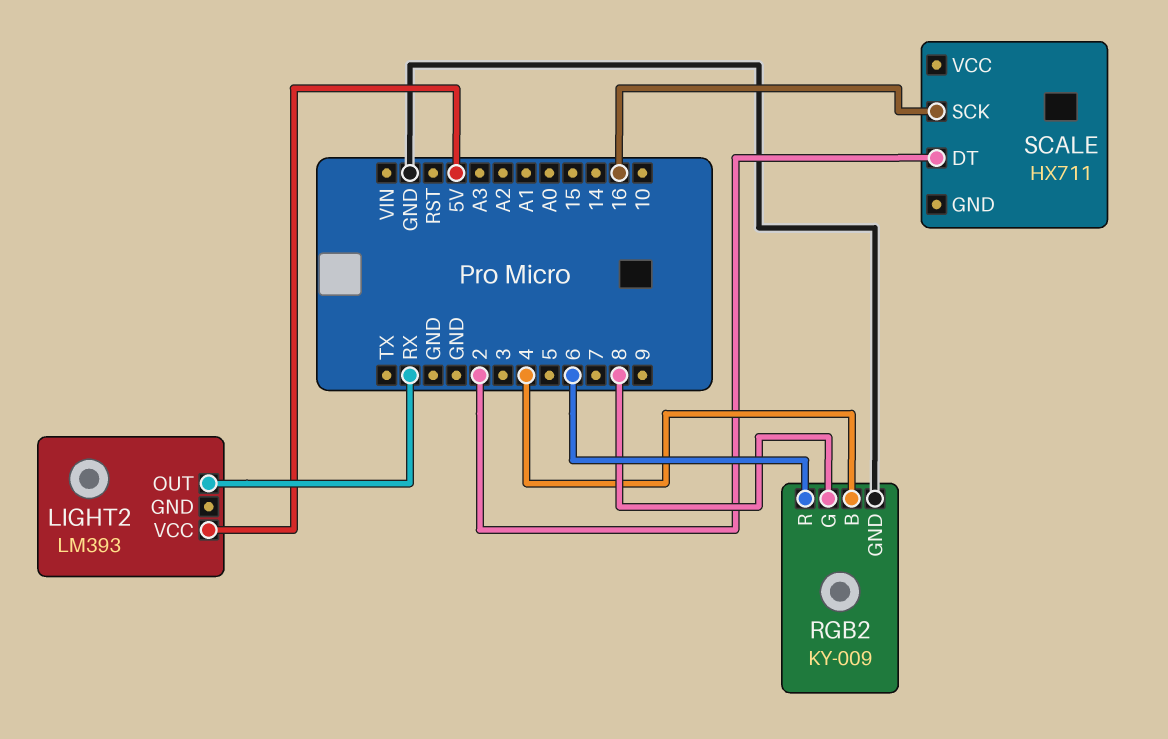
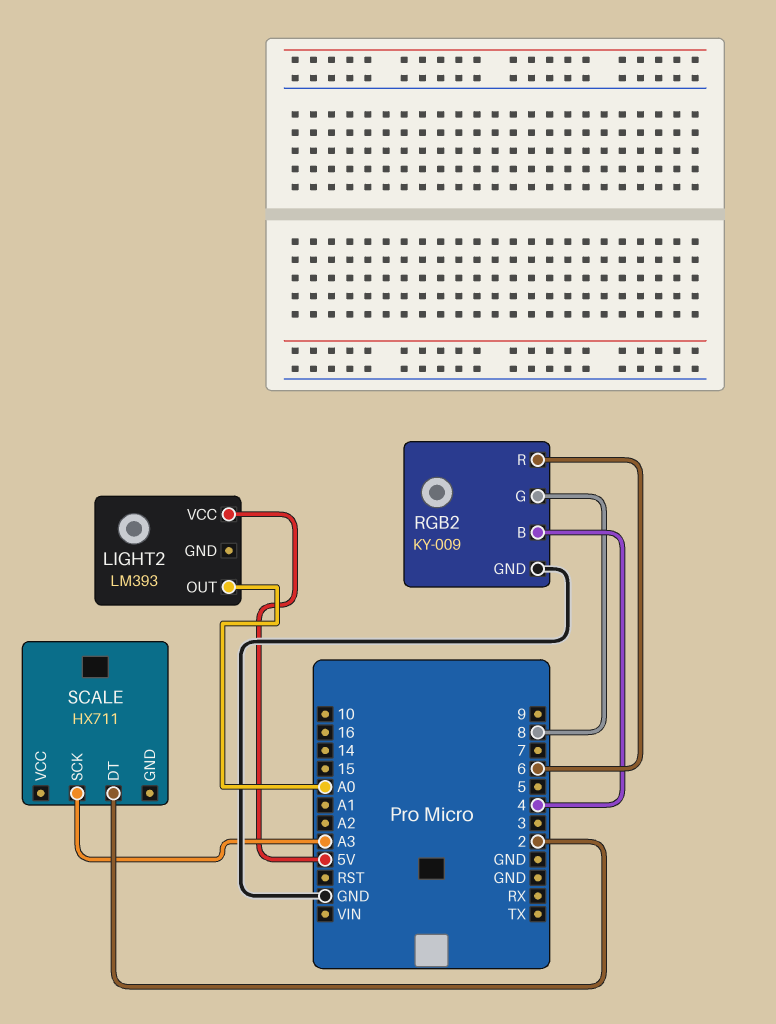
LIGHT2 pin OUT: RX -> A0
SCALE pin SCK: 16 -> A3

